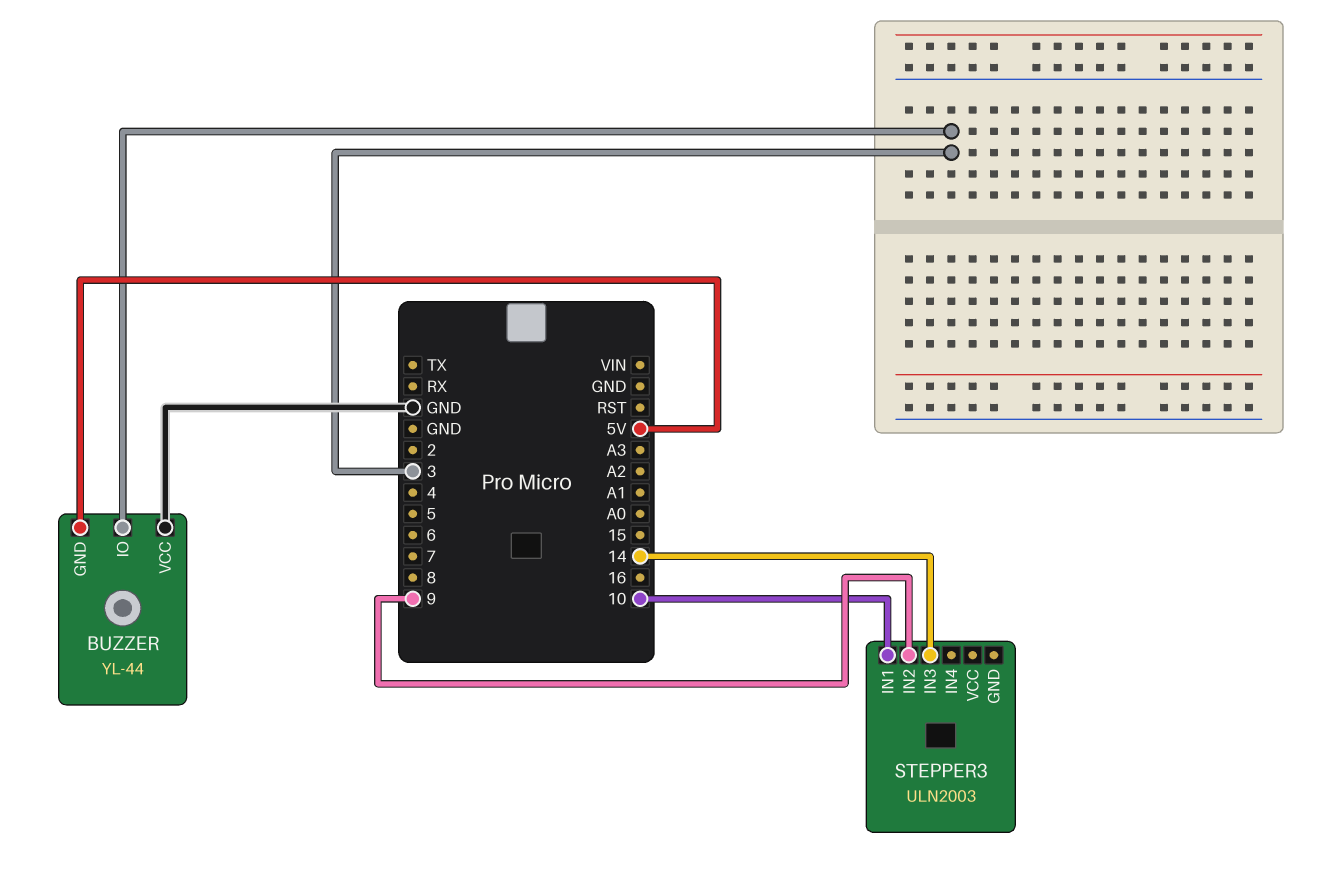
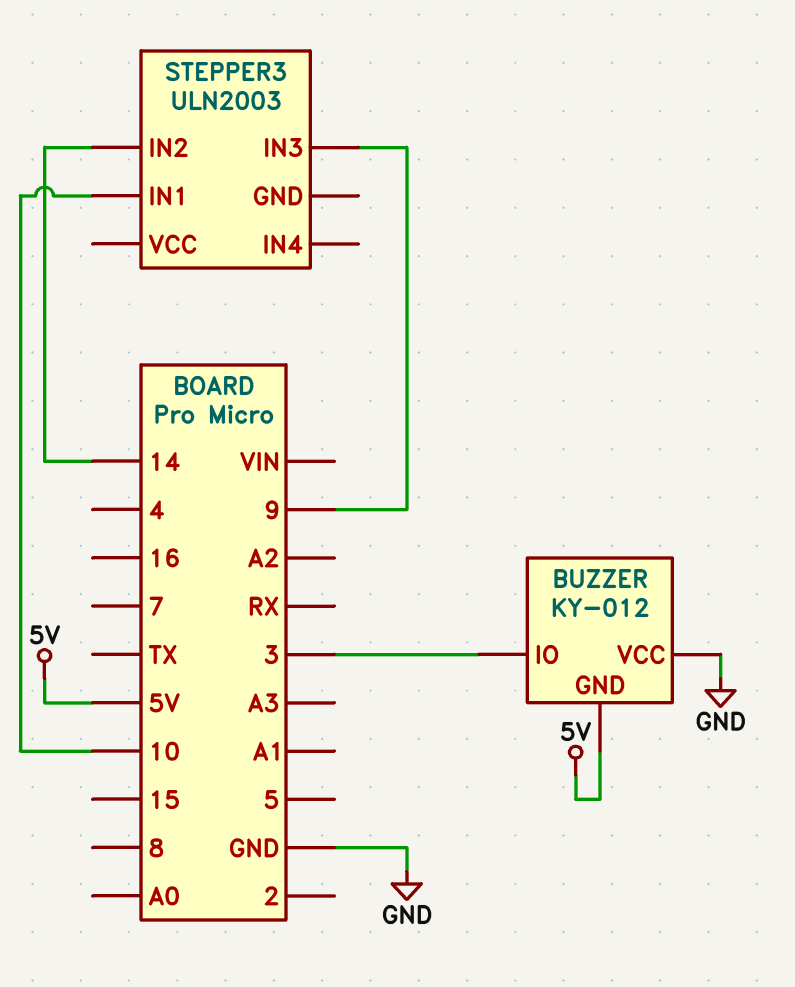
BUZZER: YL-44 -> KY-012
STEPPER3 pin IN2: 9 -> 14
STEPPER3 pin IN3: 14 -> 9

